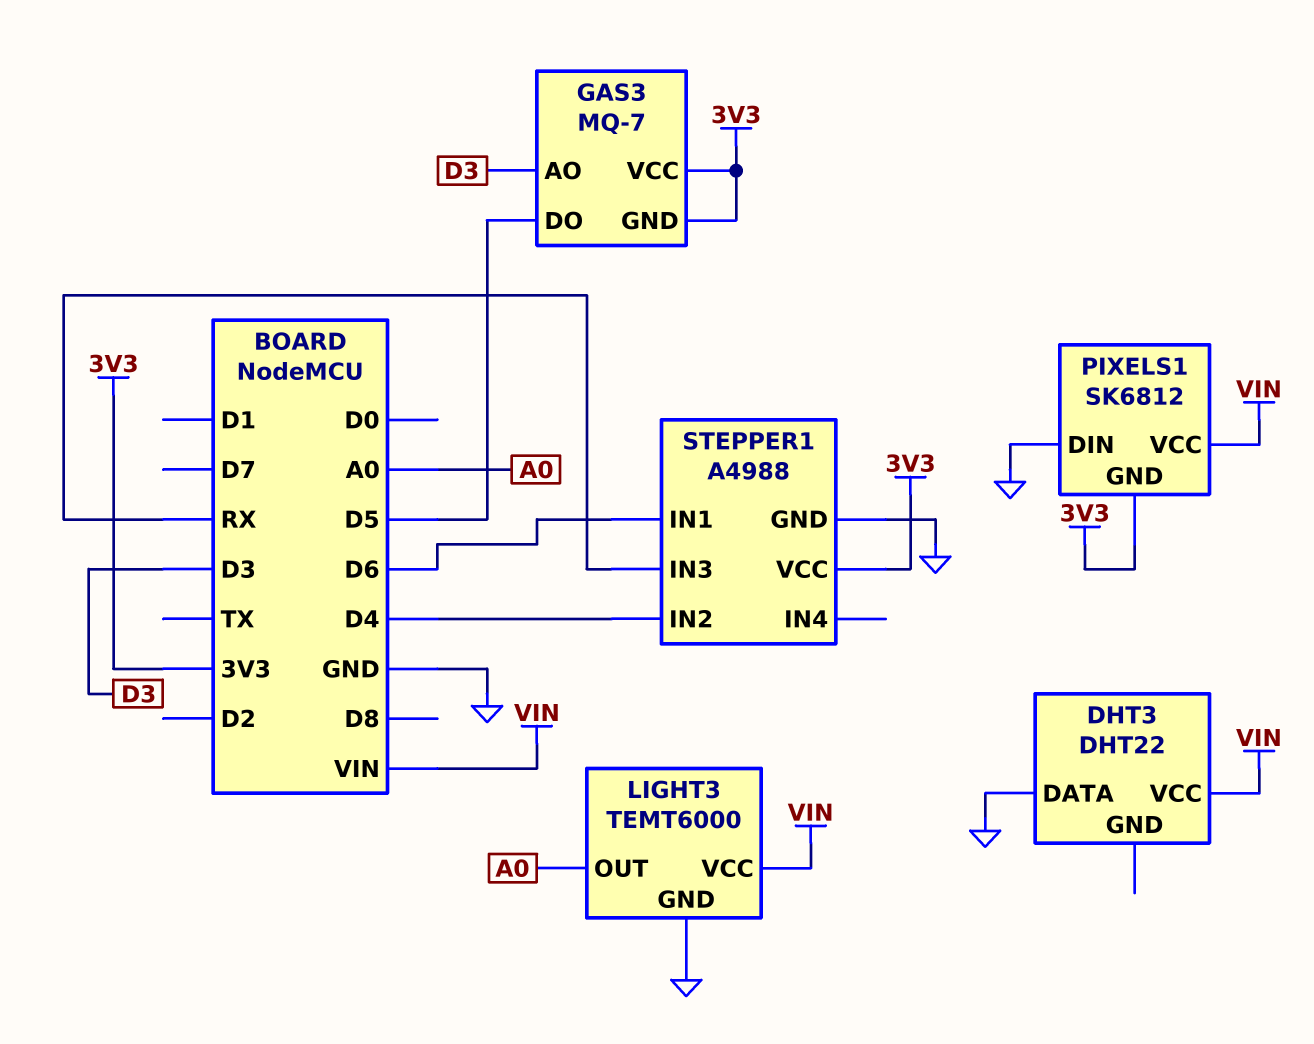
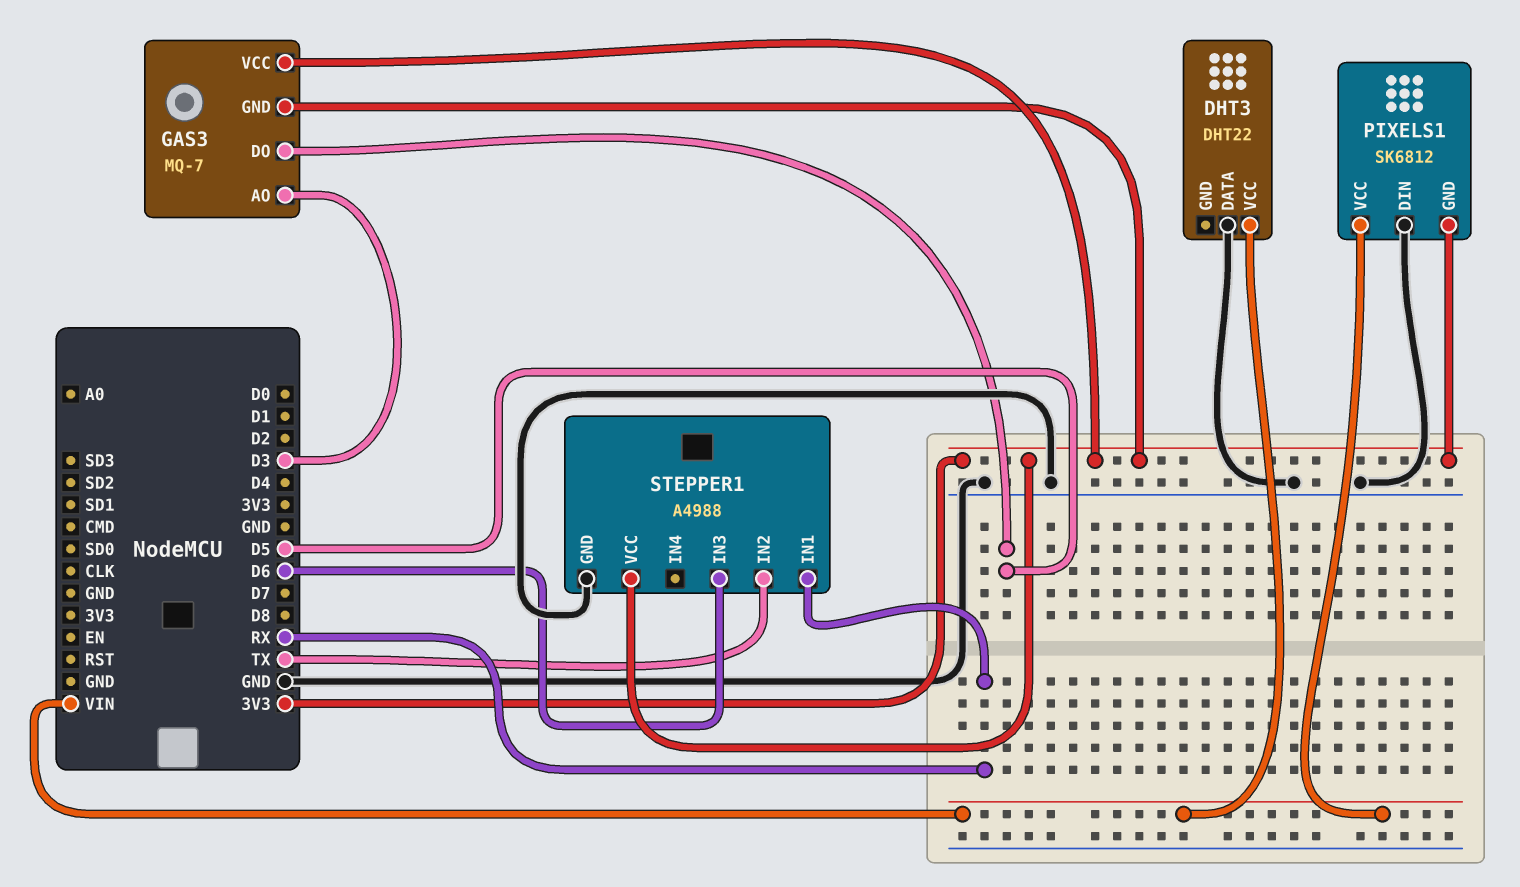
LIGHT3: TEMT6000 -> none
LIGHT3 pin GND: GND -> none
LIGHT3 pin OUT: A0 -> none
LIGHT3 pin VCC: VIN -> none
STEPPER1 pin IN1: D6 -> RX
STEPPER1 pin IN2: D4 -> TX
STEPPER1 pin IN3: RX -> D6

